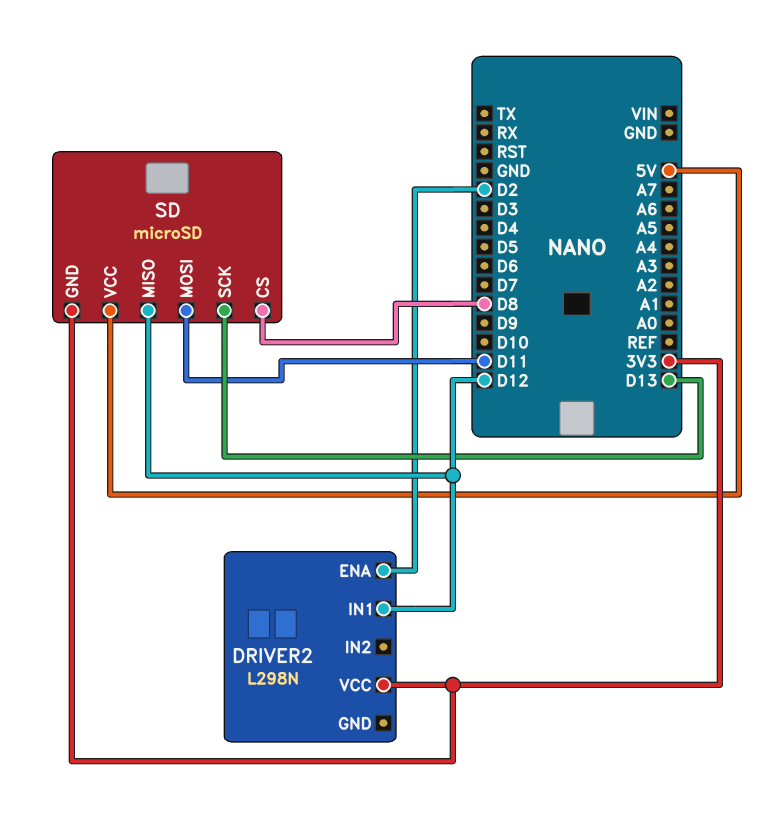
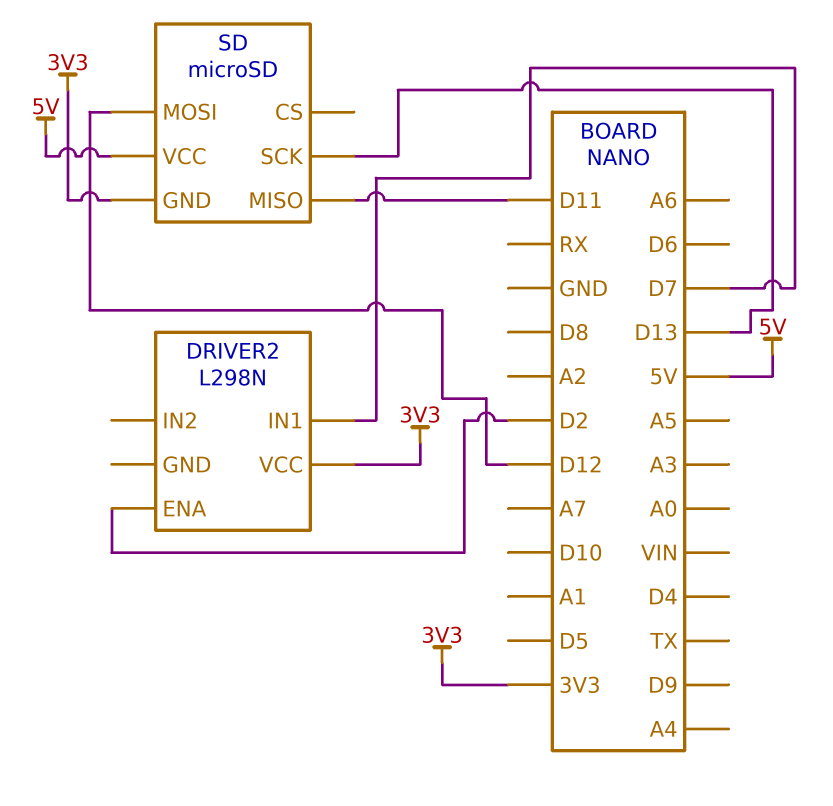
DRIVER2 pin IN1: D12 -> D7
SD pin CS: D8 -> none
SD pin MISO: D12 -> D11
SD pin MOSI: D11 -> D12

